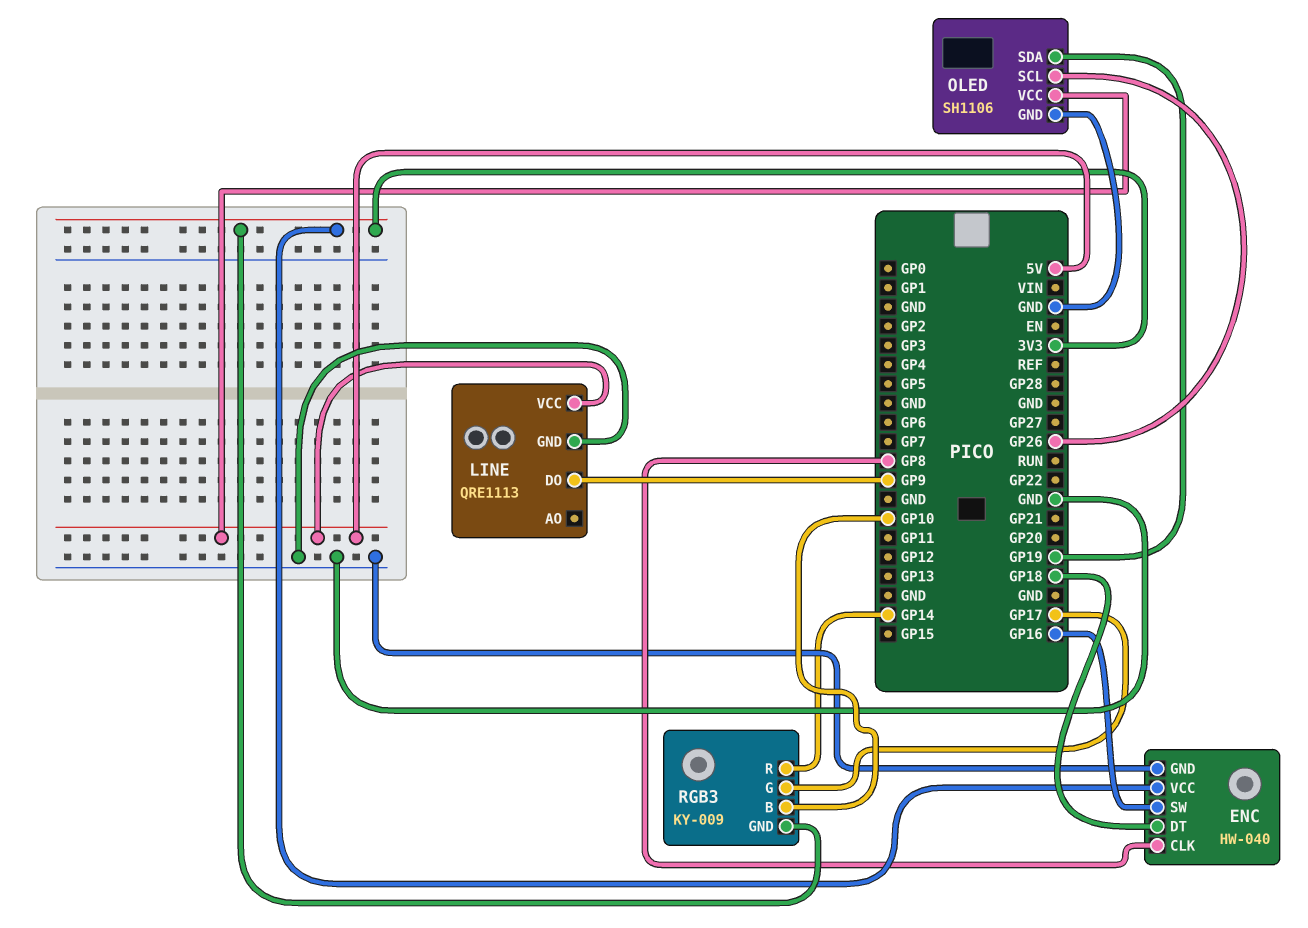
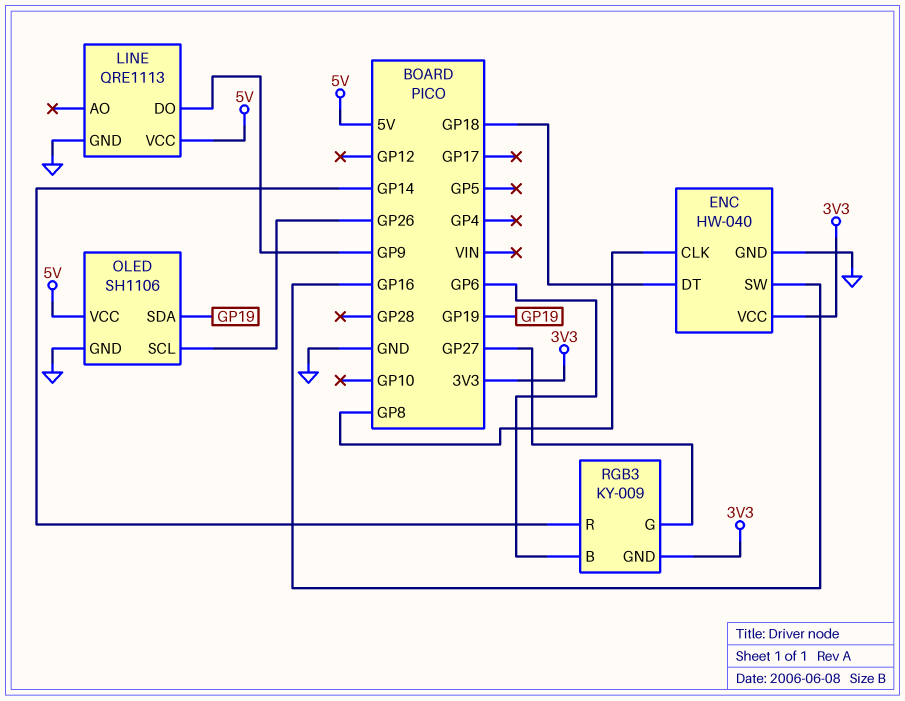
RGB3 pin B: GP10 -> GP6
RGB3 pin G: GP17 -> GP27

